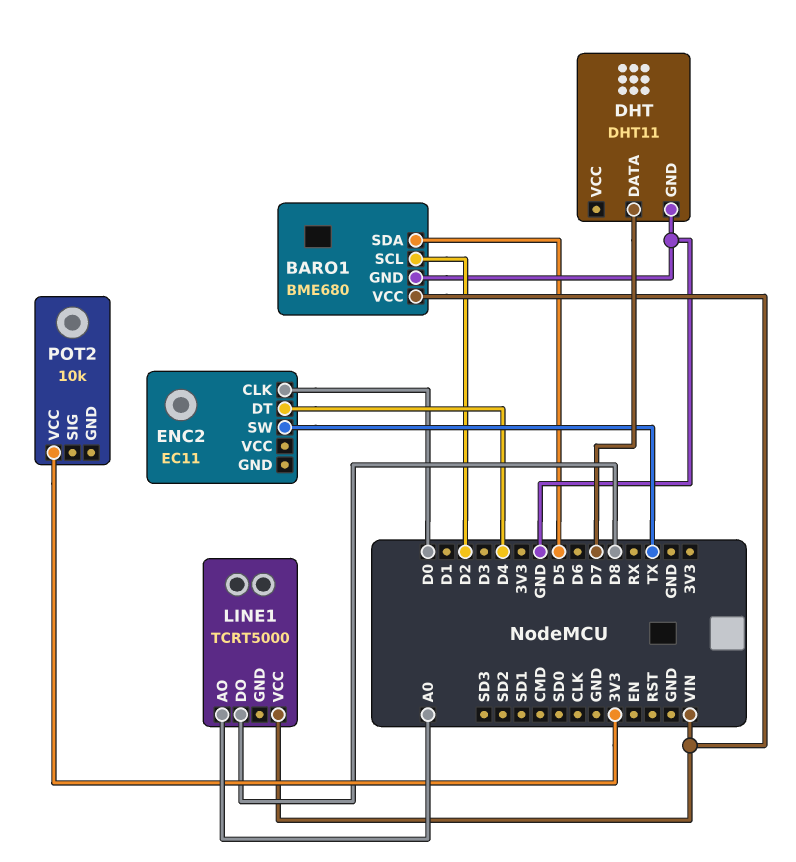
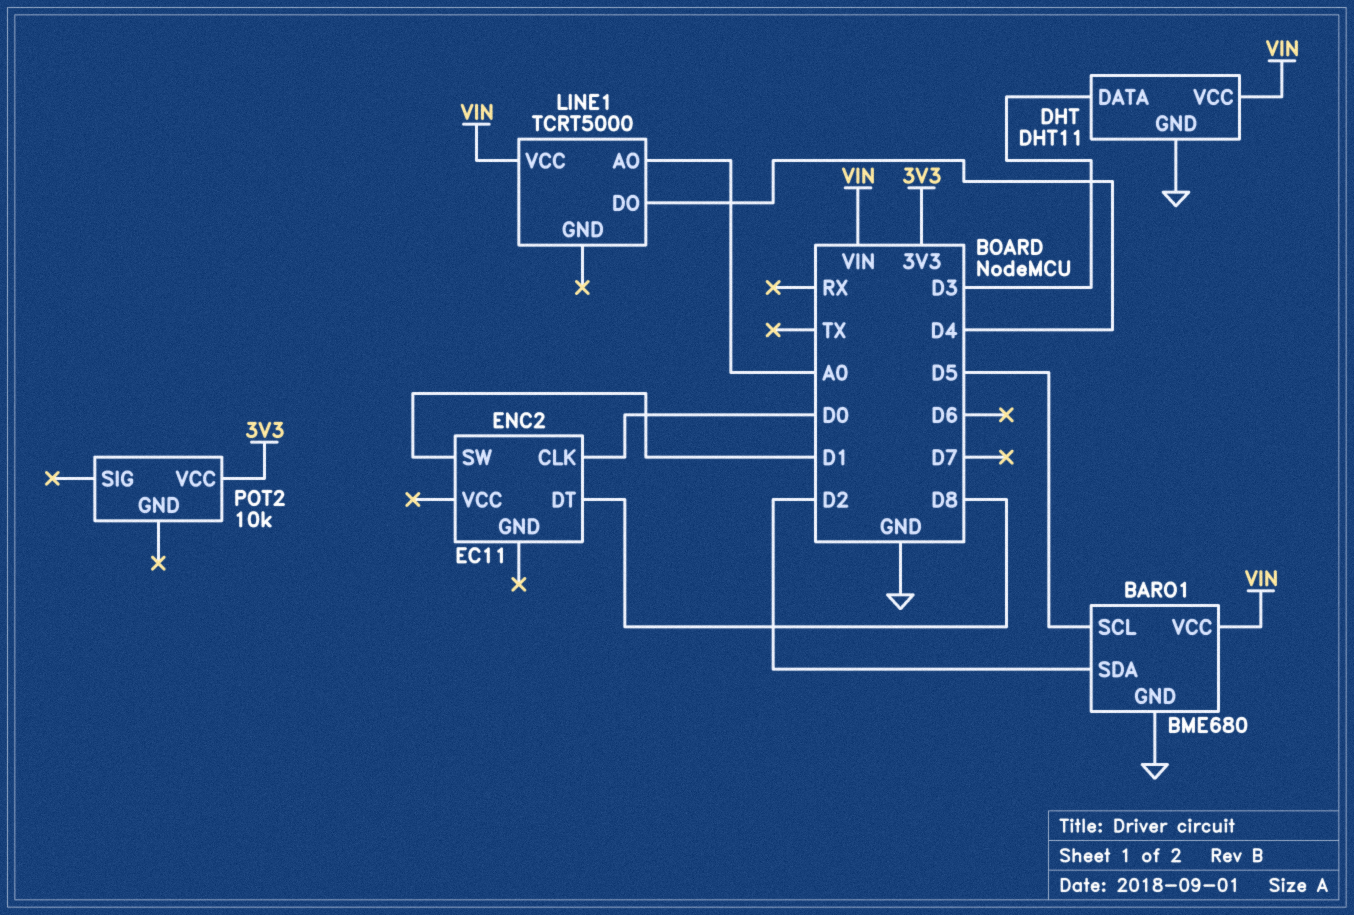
BARO1 pin SCL: D2 -> D5
BARO1 pin SDA: D5 -> D2
DHT pin DATA: D7 -> D3
DHT pin VCC: none -> VIN
ENC2 pin DT: D4 -> D8
ENC2 pin SW: TX -> D1
LINE1 pin DO: D8 -> D4

